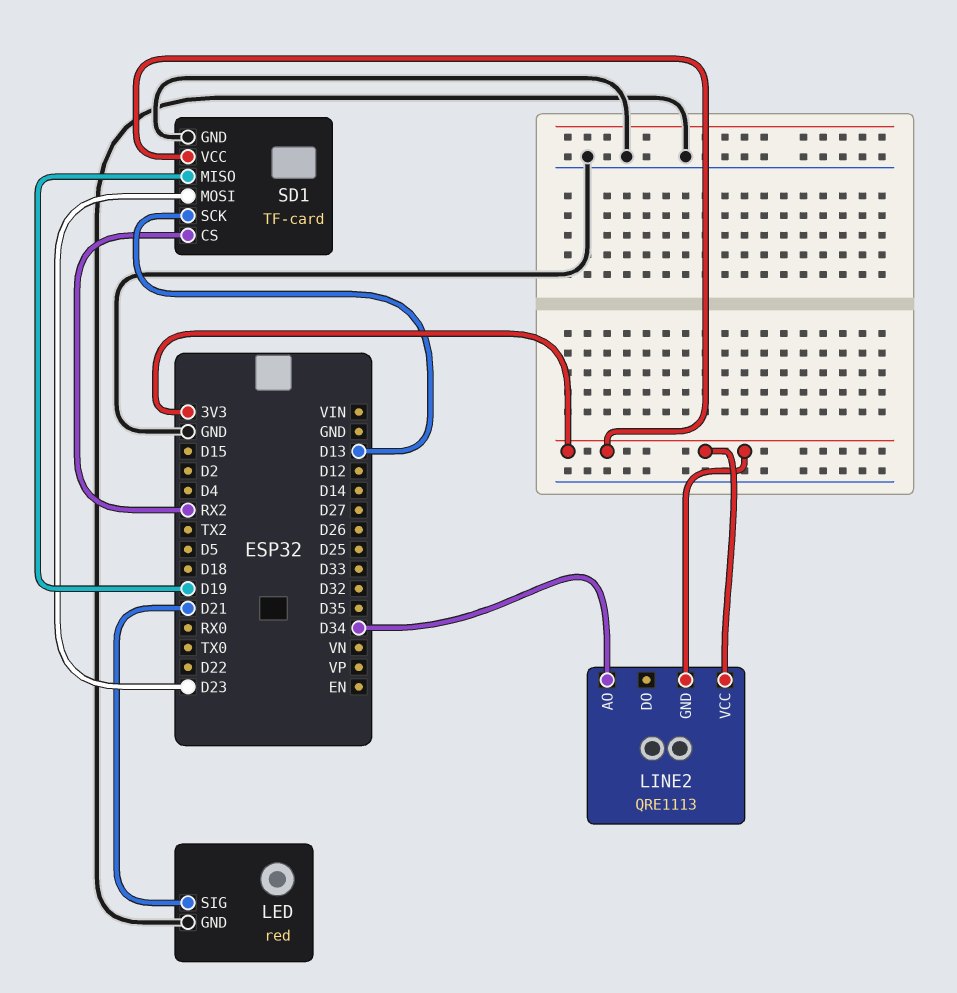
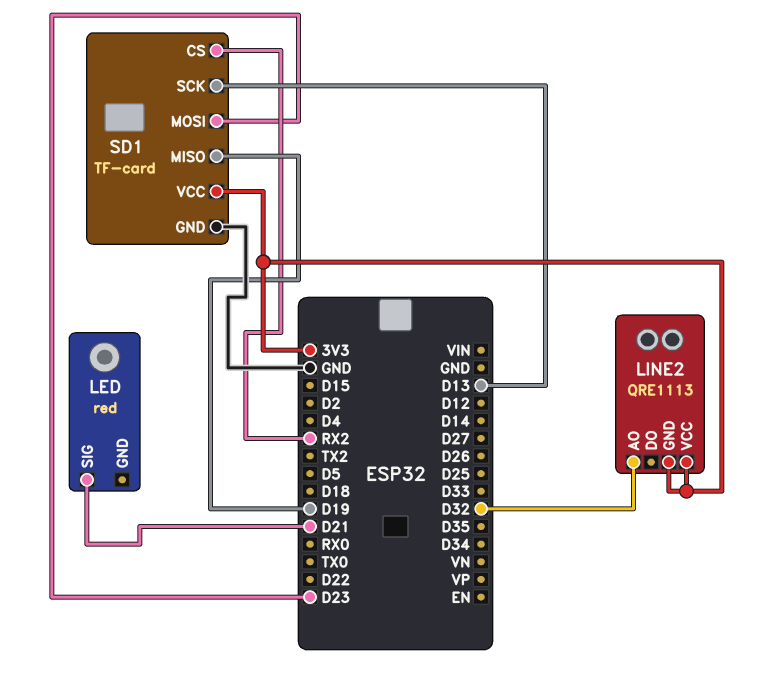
LED pin GND: GND -> none
LINE2 pin AO: D34 -> D32

